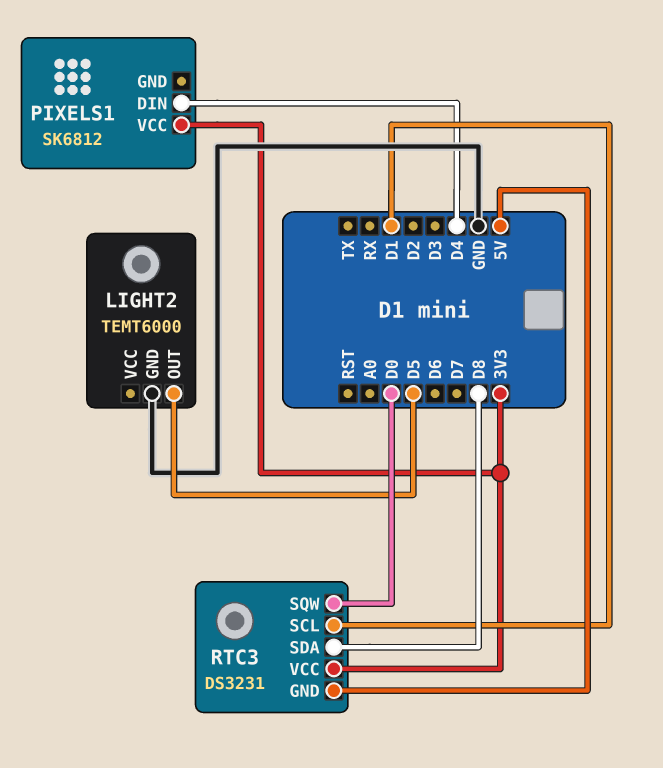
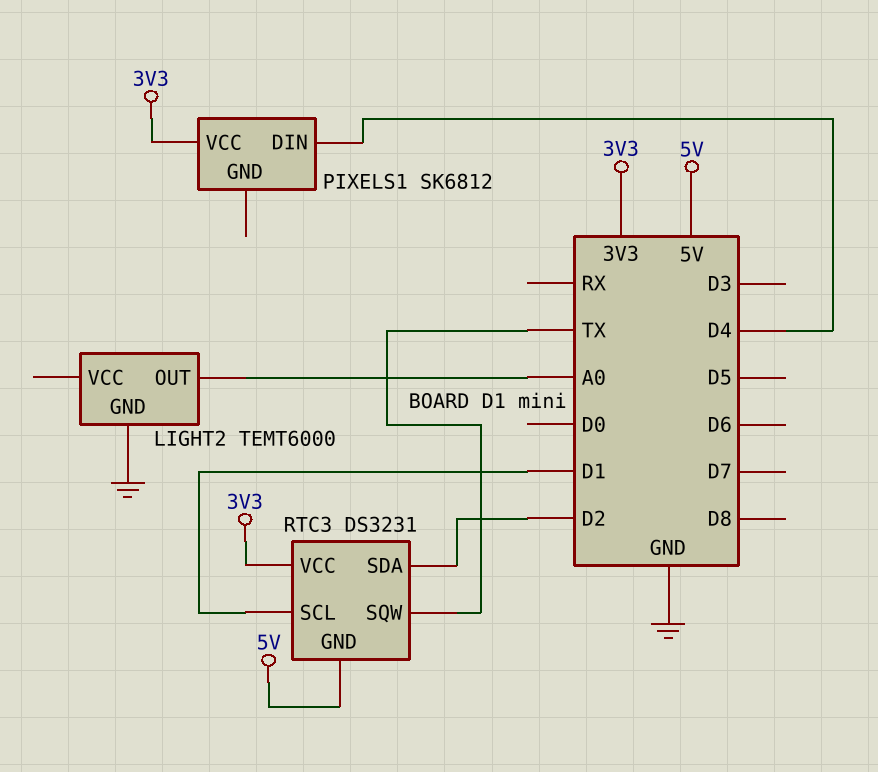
LIGHT2 pin OUT: D5 -> A0
RTC3 pin SDA: D8 -> D2
RTC3 pin SQW: D0 -> TX

